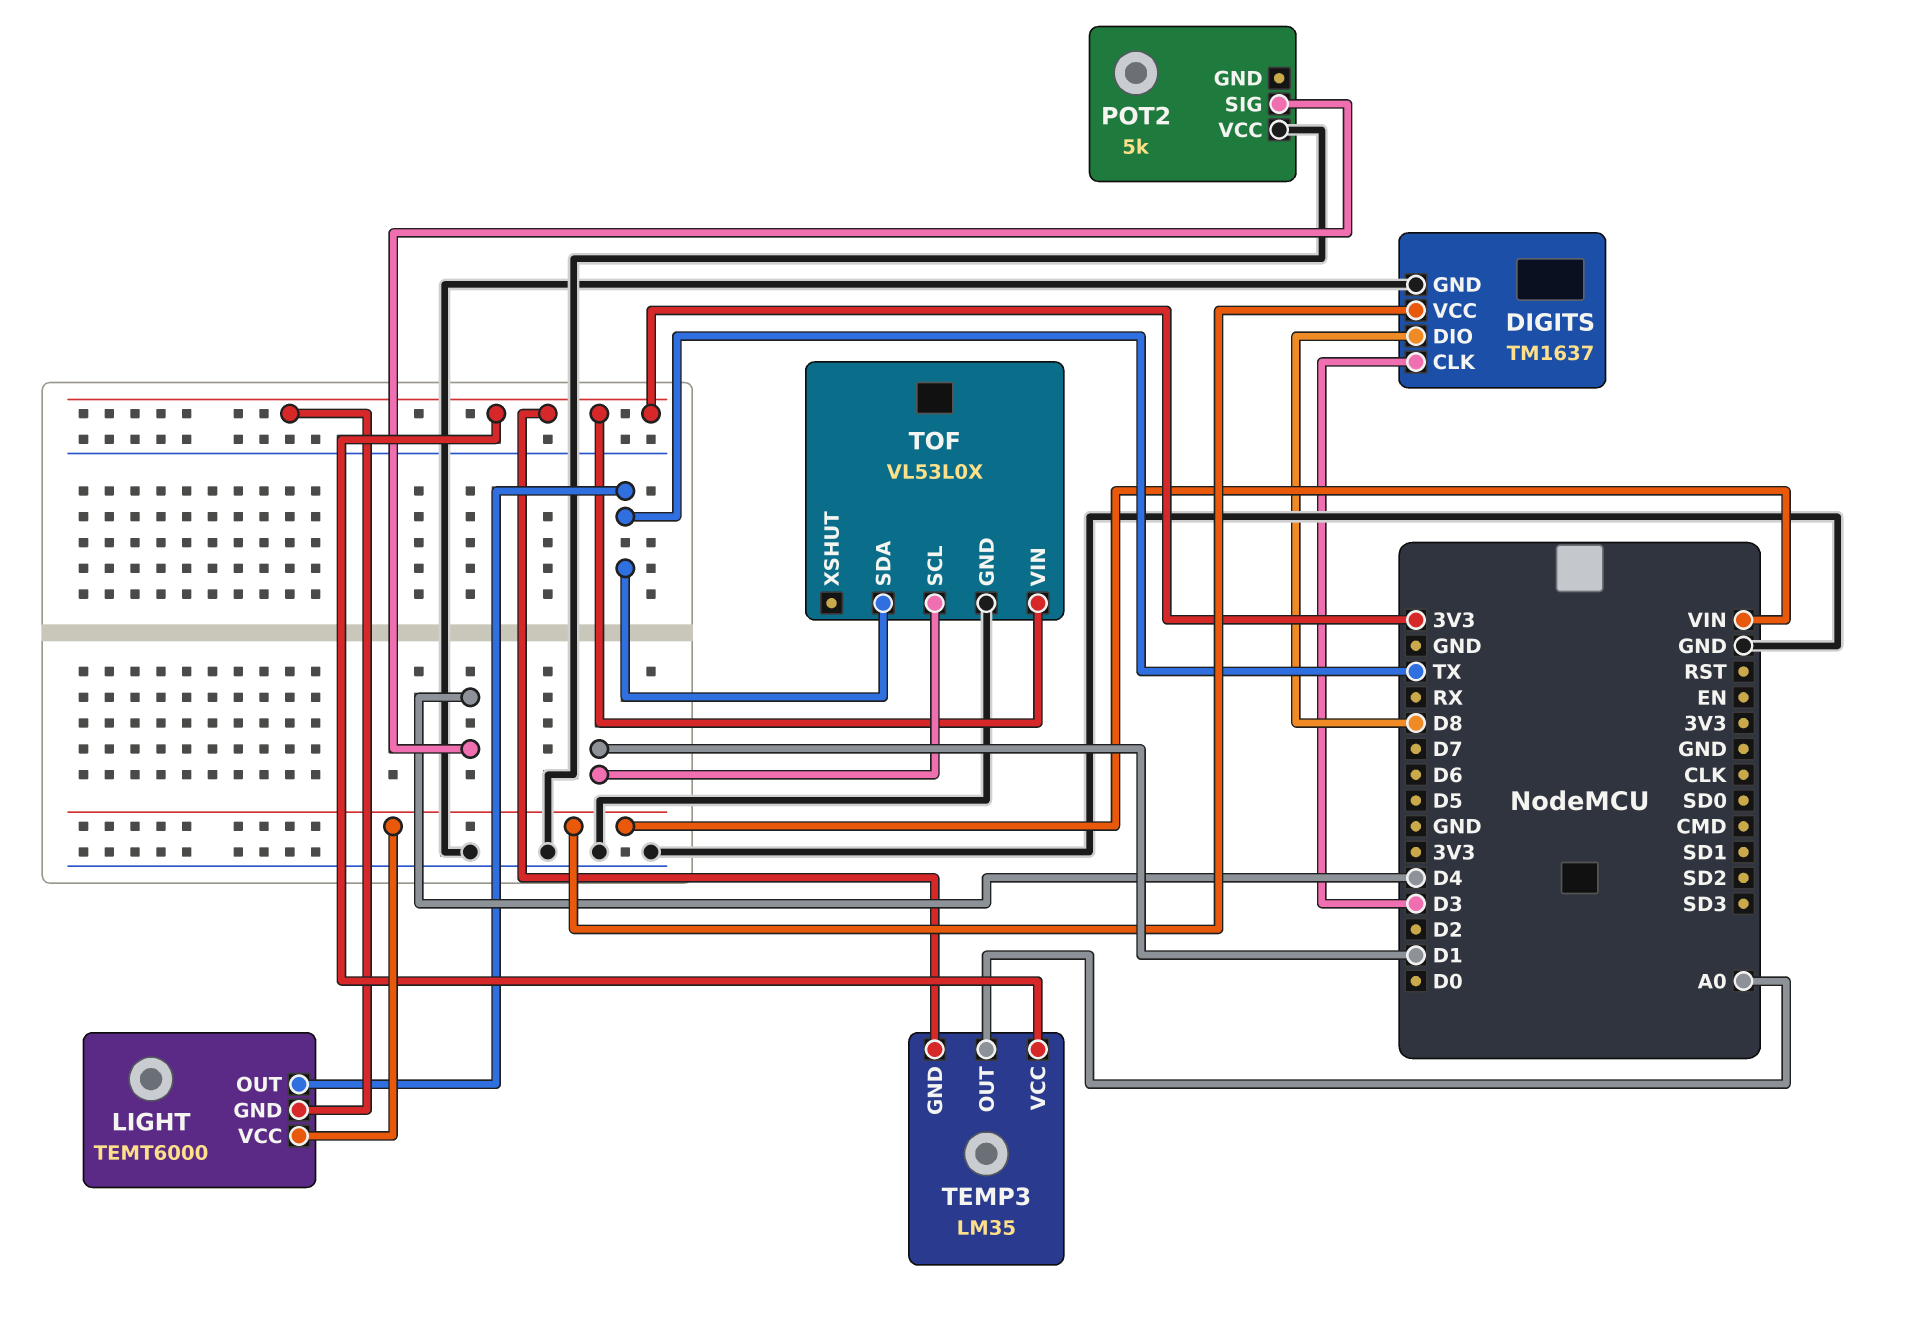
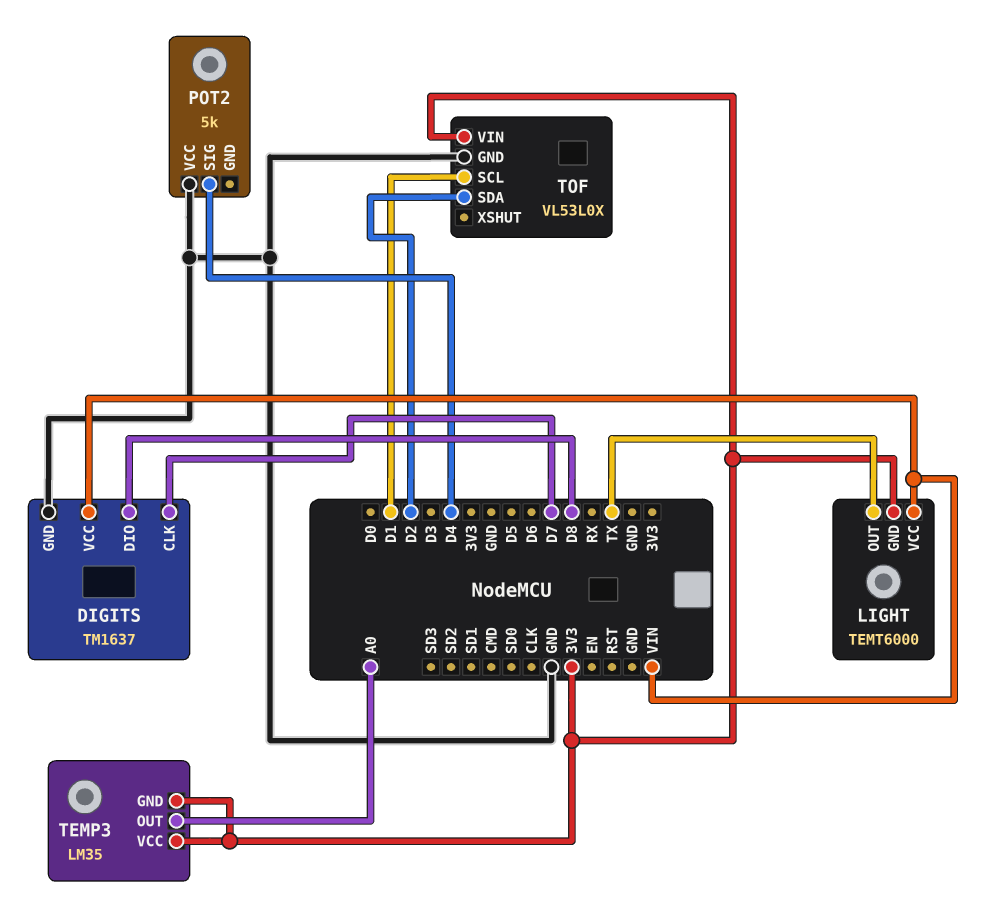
DIGITS pin CLK: D3 -> D7
TOF pin SDA: TX -> D2

